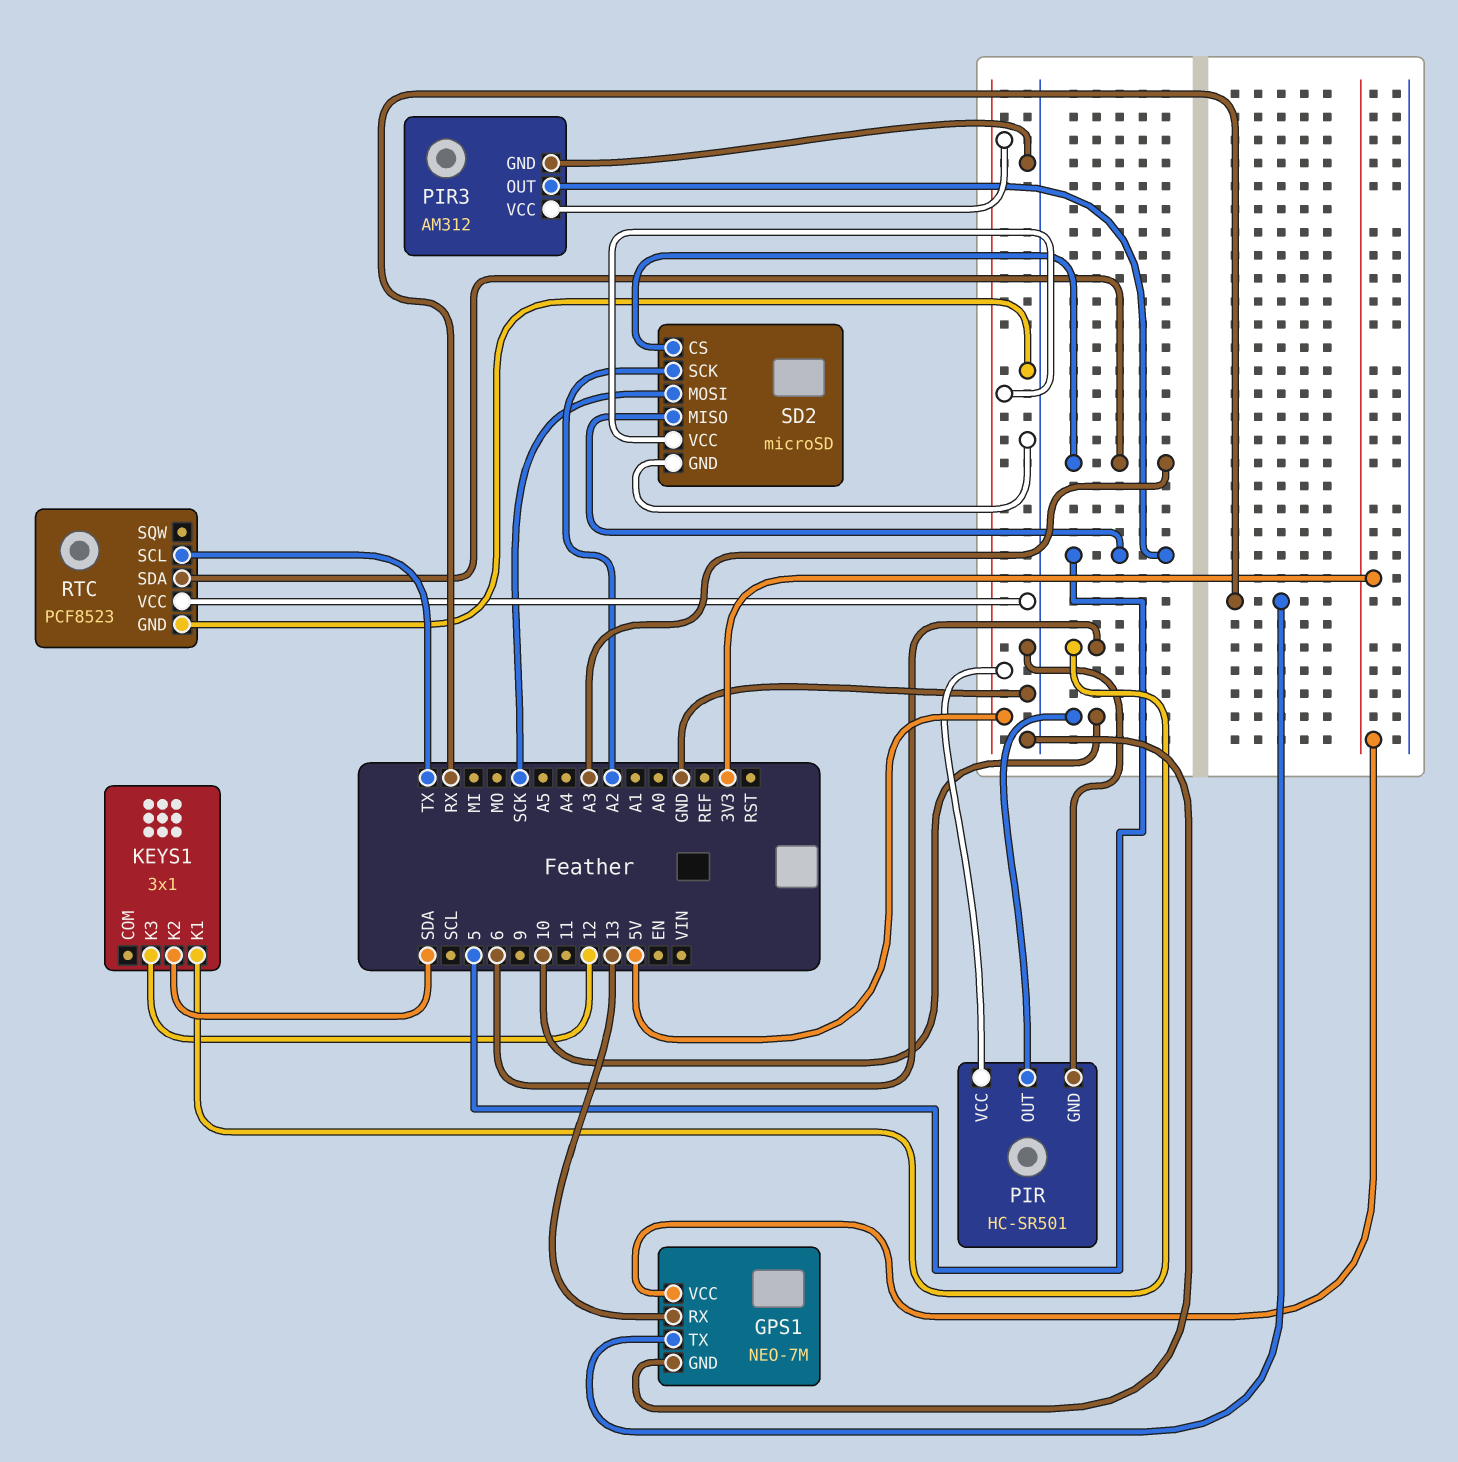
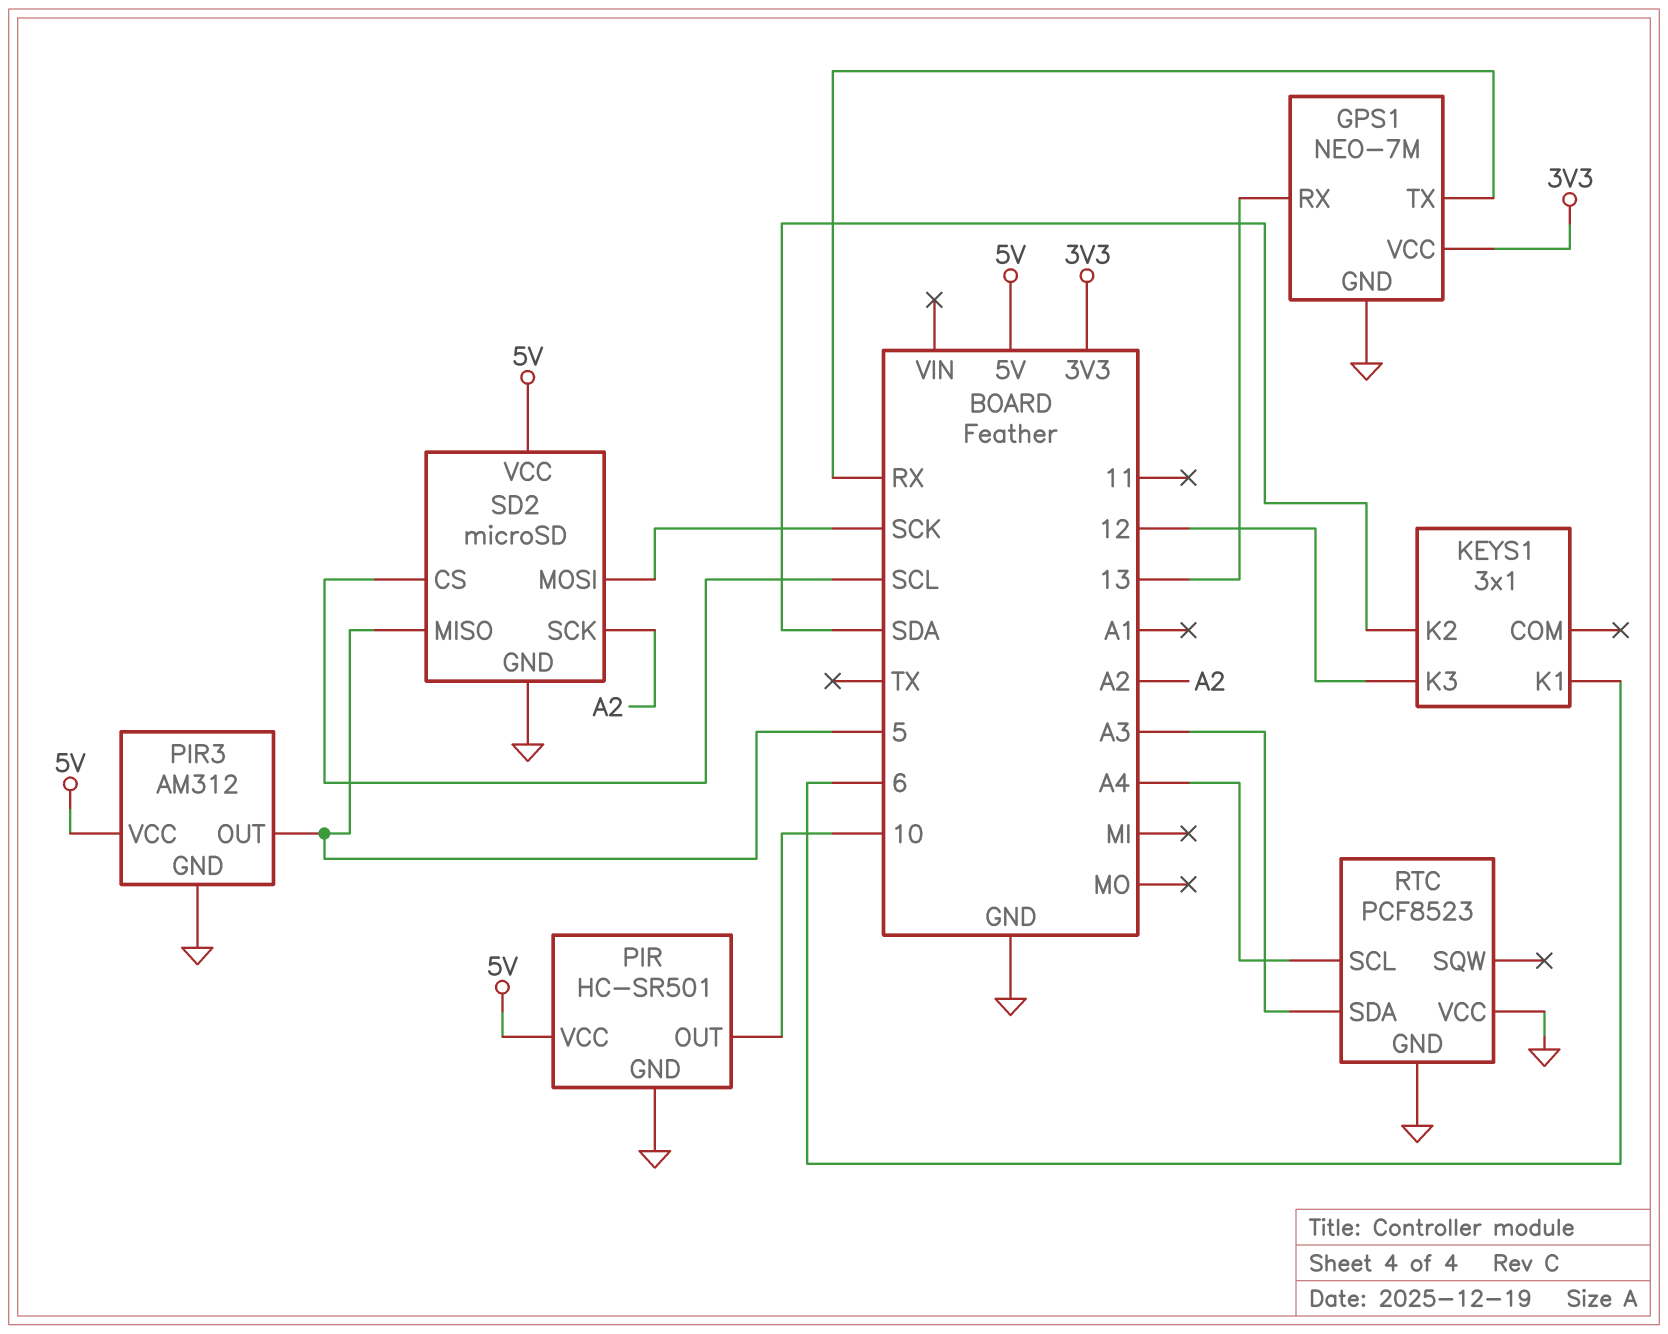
RTC pin SCL: TX -> A4
SD2 pin CS: A3 -> SCL

